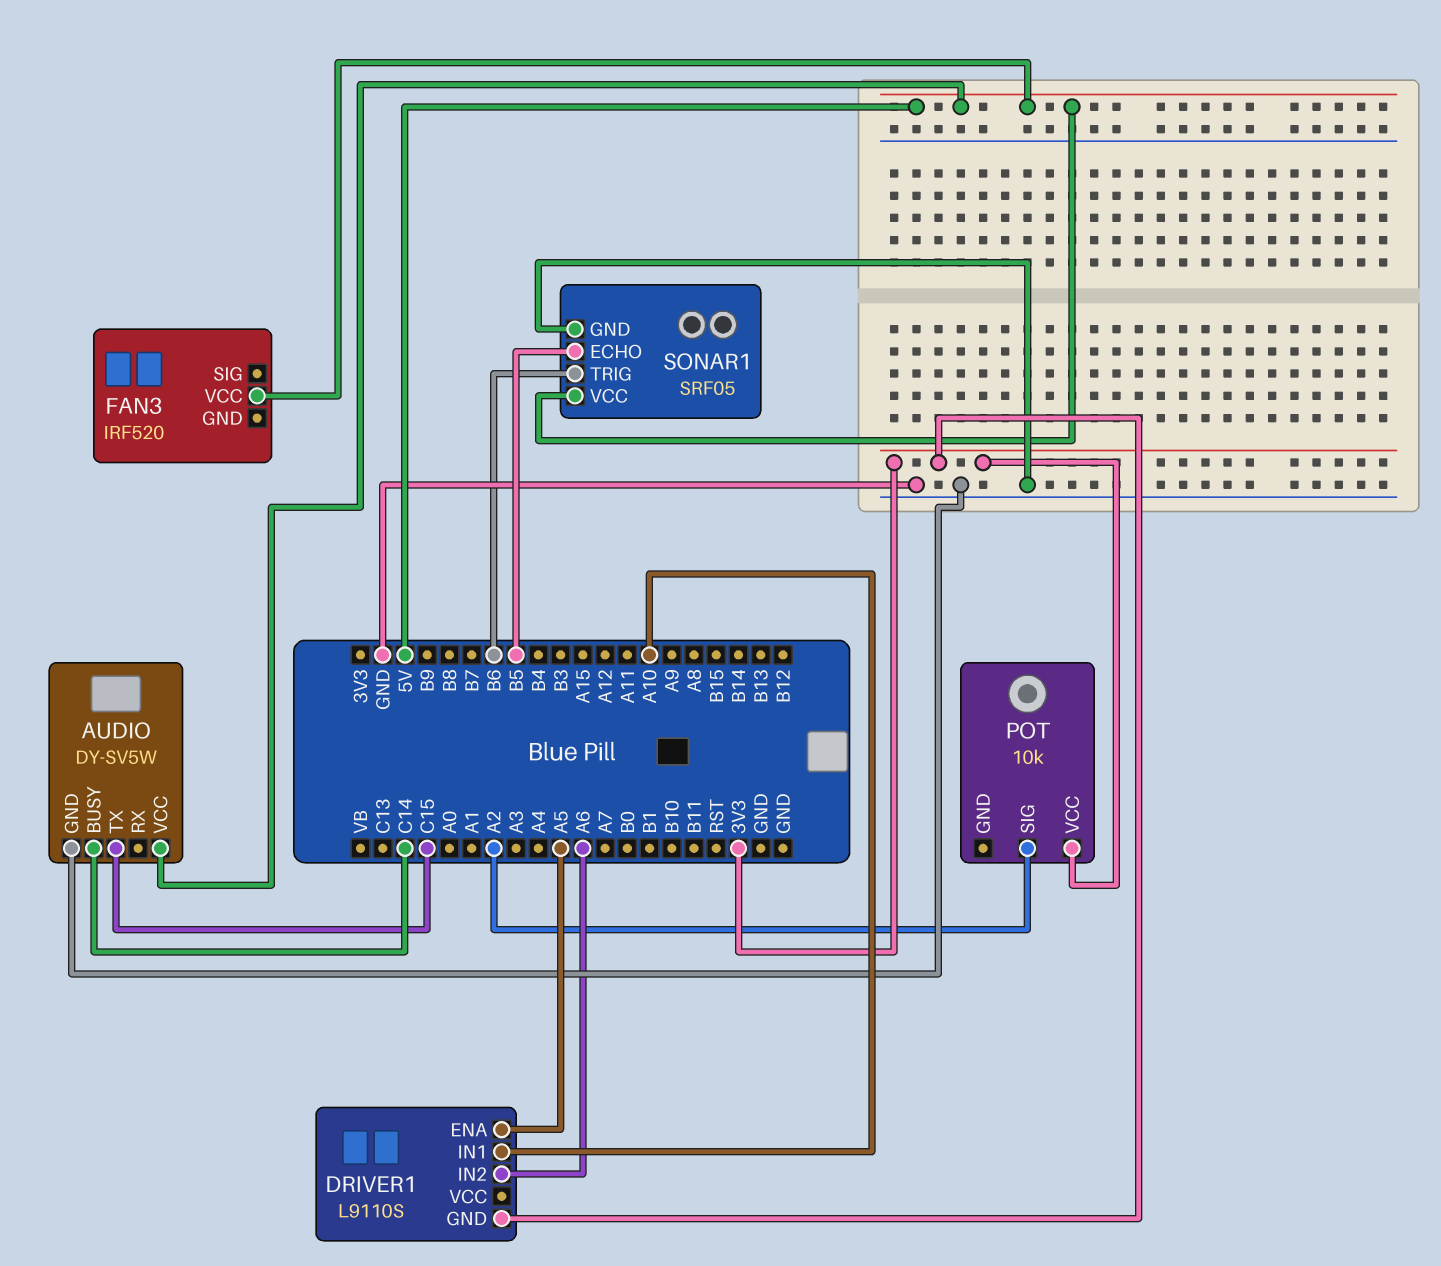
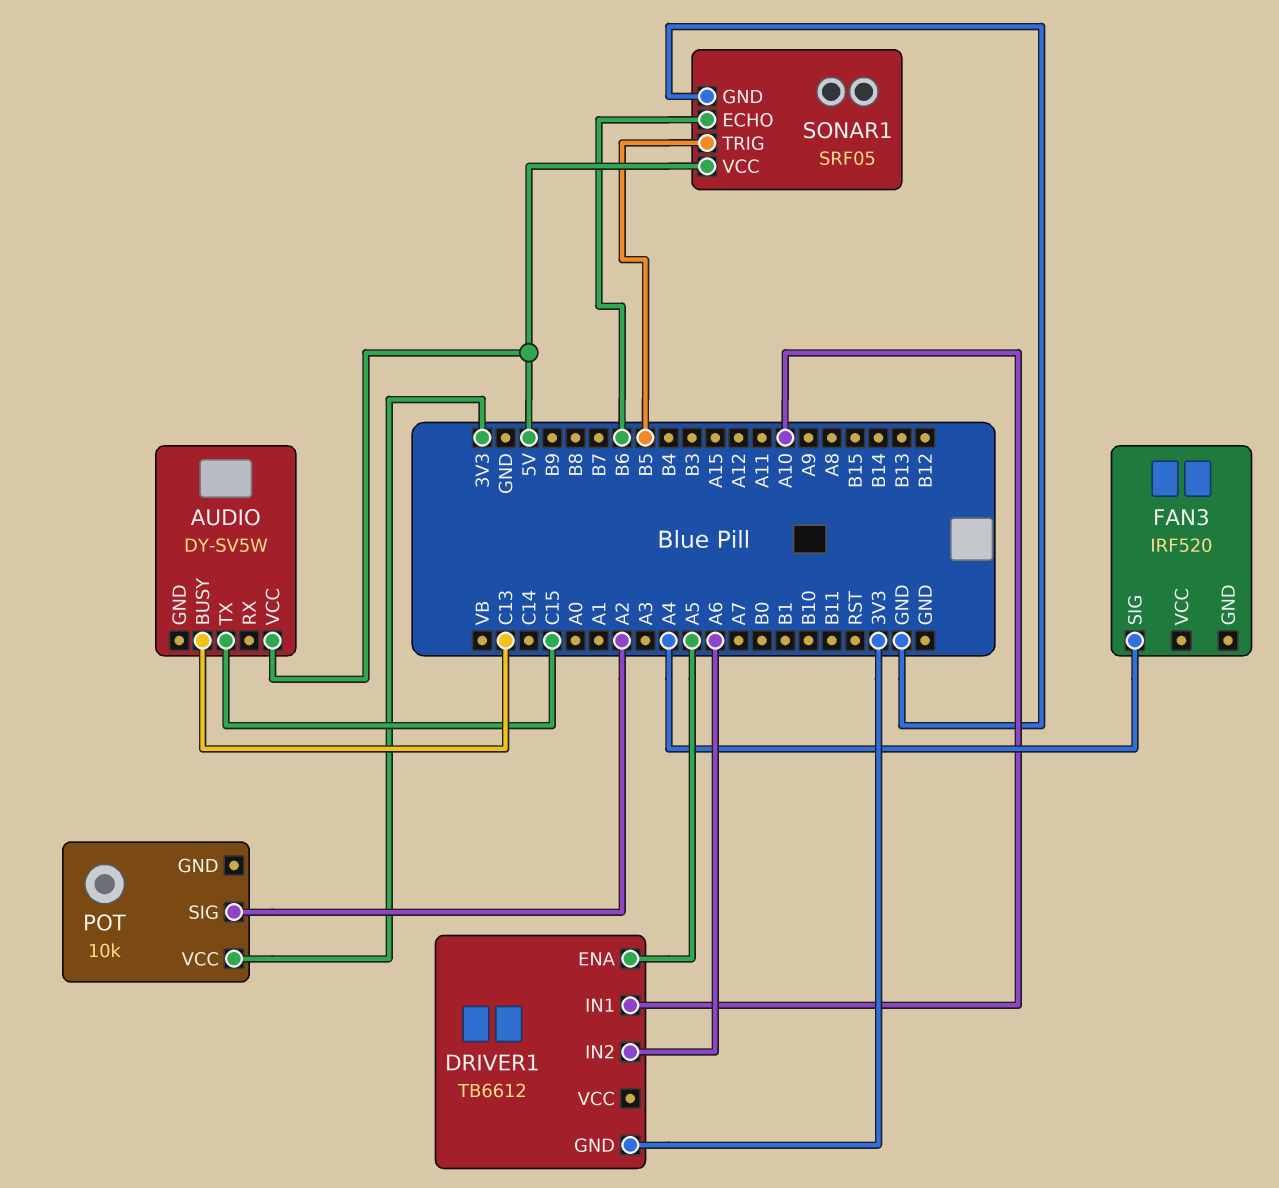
AUDIO pin BUSY: C14 -> C13
AUDIO pin GND: GND -> none
DRIVER1: L9110S -> TB6612
FAN3 pin SIG: none -> A4
FAN3 pin VCC: 5V -> none
SONAR1 pin ECHO: B5 -> B6
SONAR1 pin TRIG: B6 -> B5

